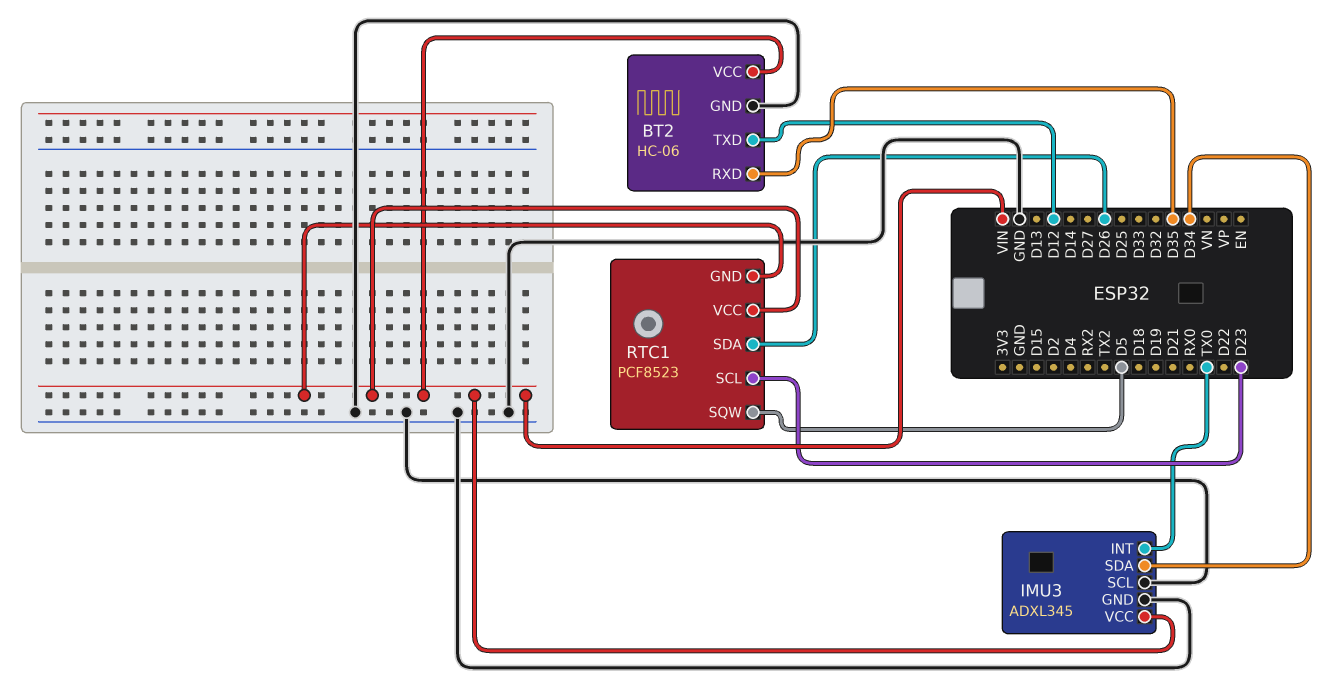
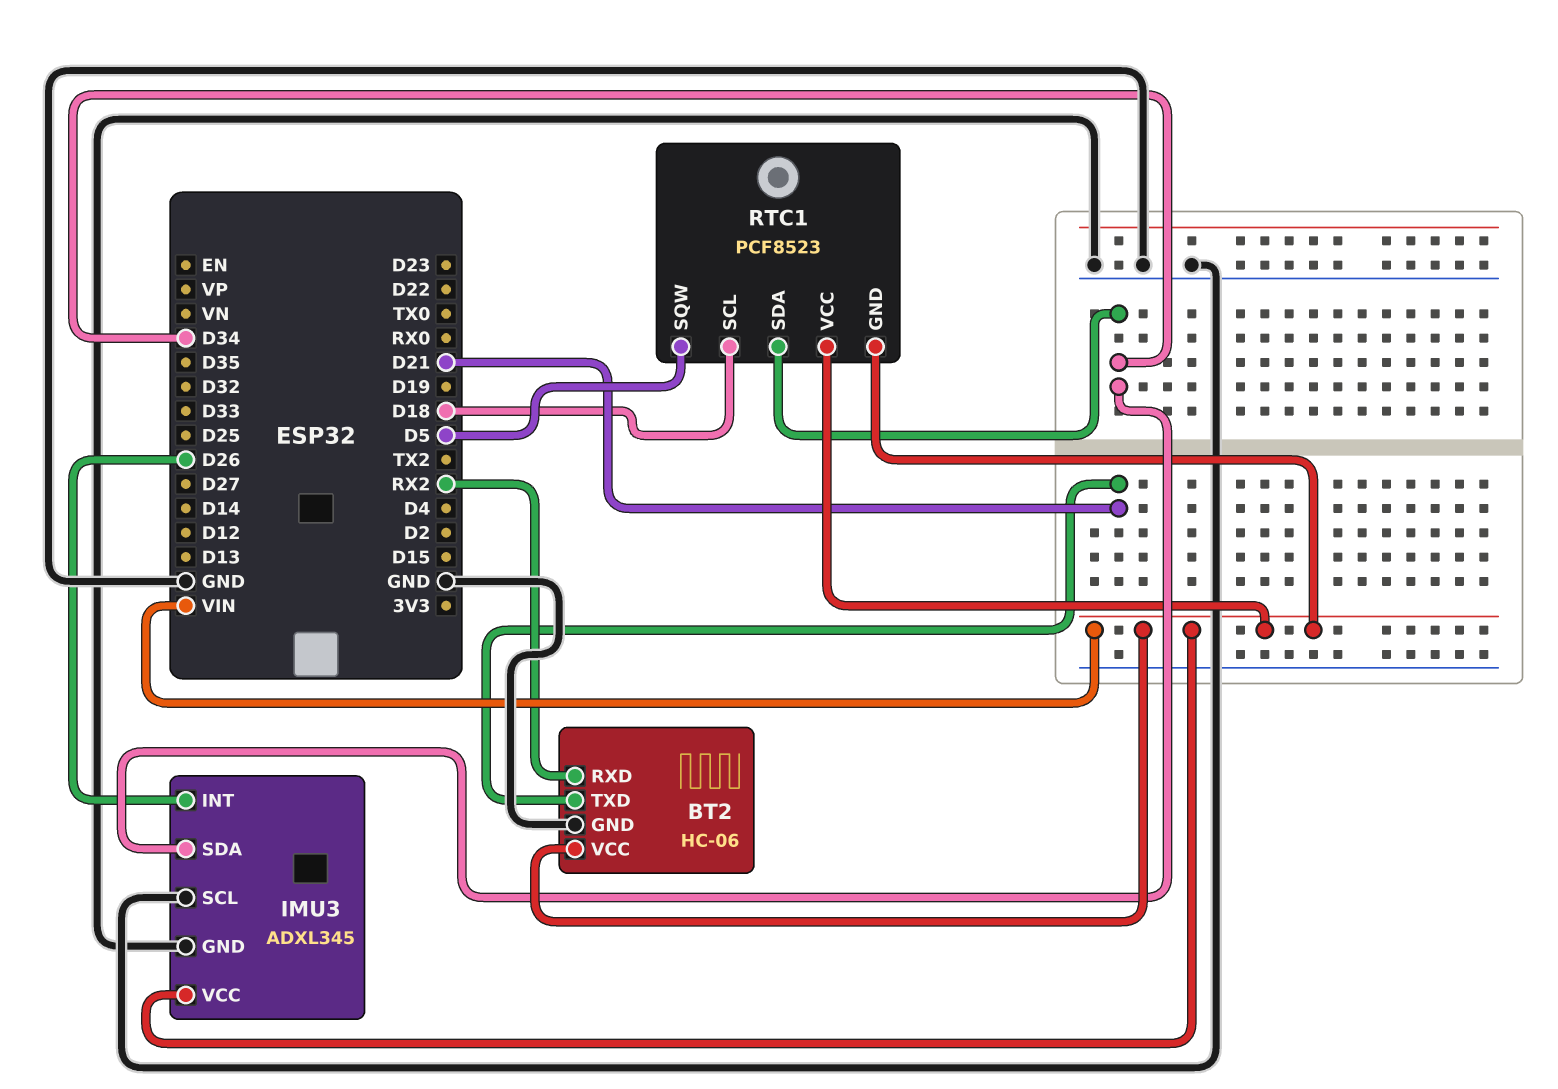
BT2 pin RXD: D35 -> RX2
BT2 pin TXD: D12 -> D21
IMU3 pin INT: TX0 -> D26
RTC1 pin SCL: D23 -> D18
RTC1 pin SDA: D26 -> D34

